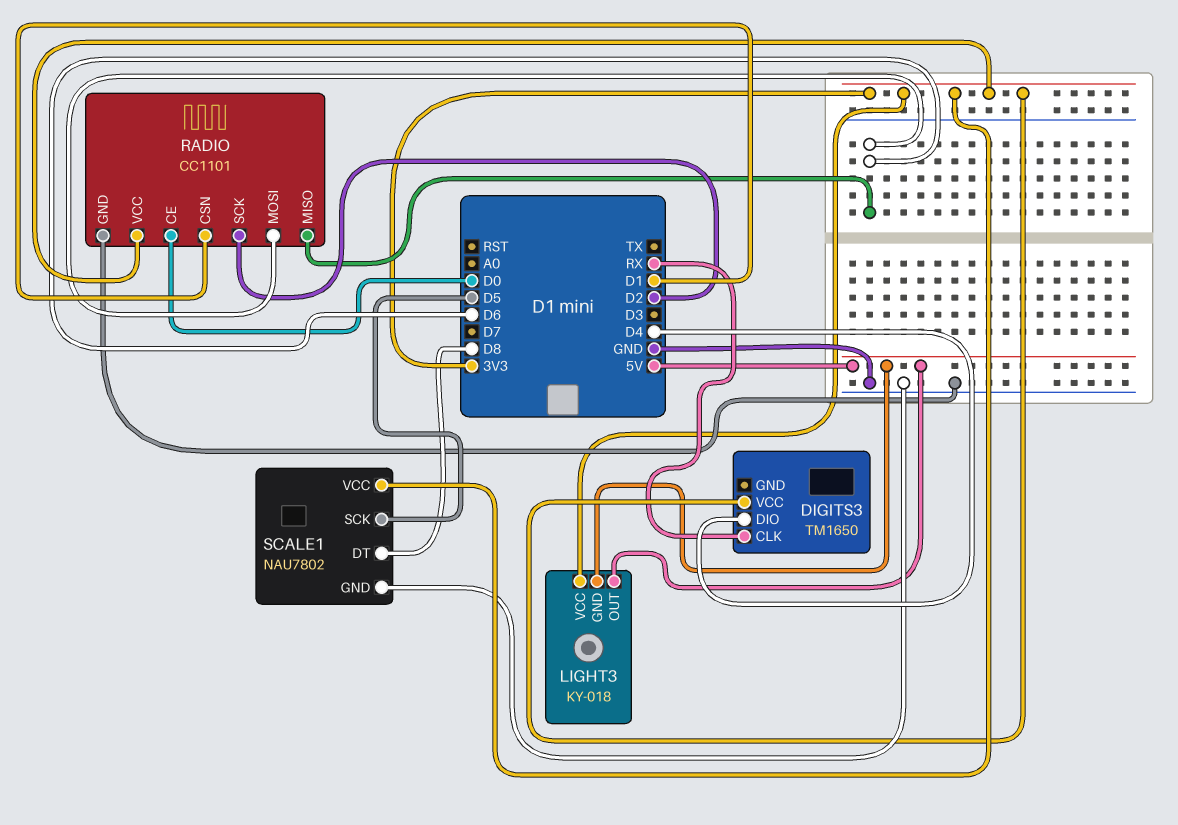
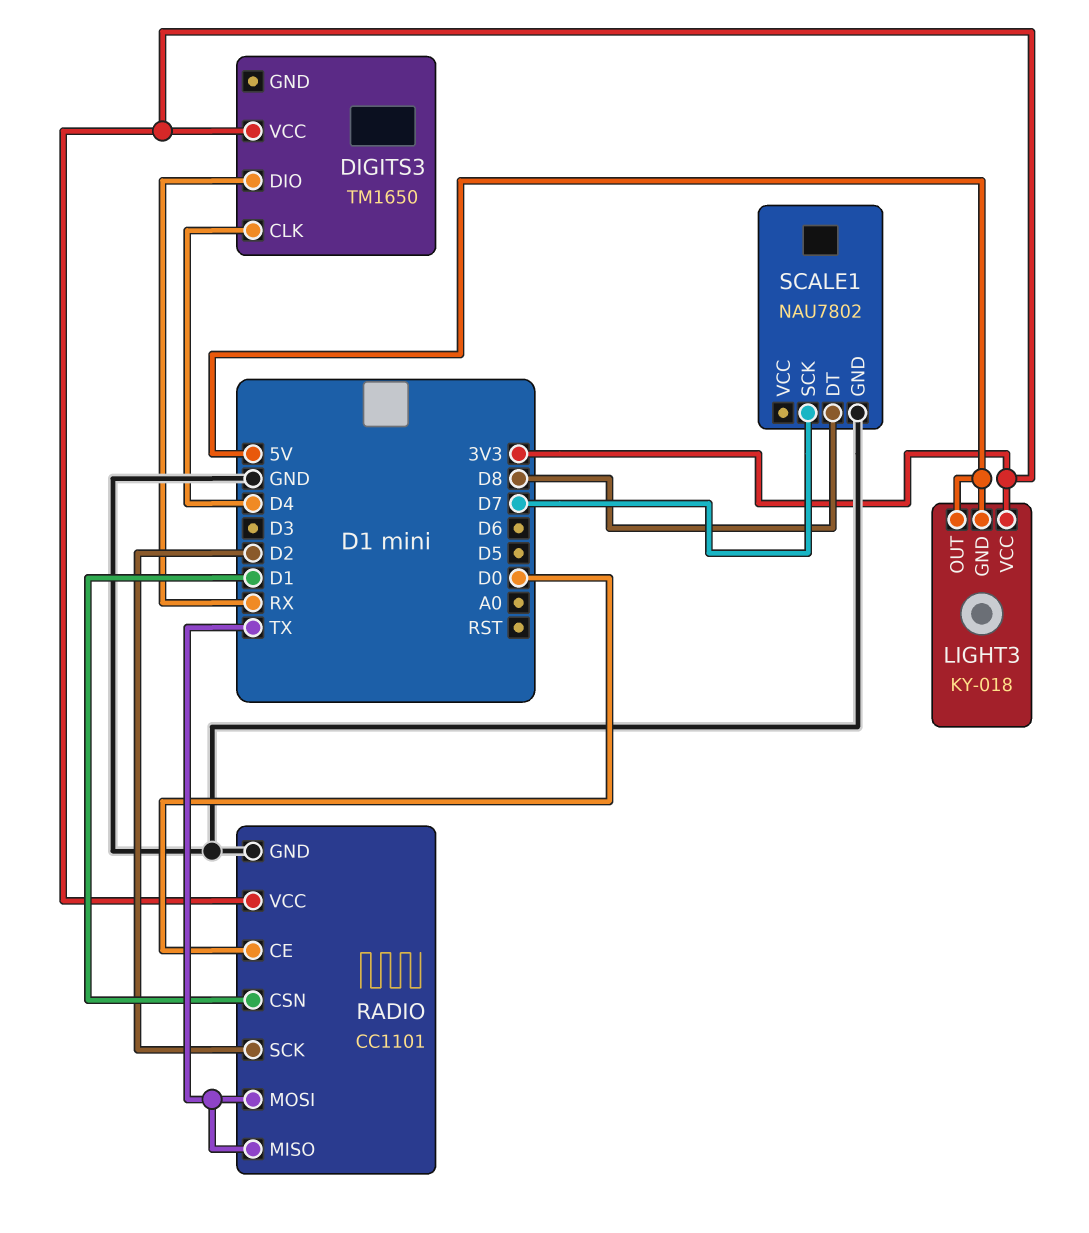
DIGITS3 pin CLK: RX -> D4
DIGITS3 pin DIO: D4 -> RX
RADIO pin MISO: D6 -> TX
RADIO pin MOSI: D6 -> TX
SCALE1 pin SCK: D5 -> D7
SCALE1 pin VCC: 3V3 -> none

